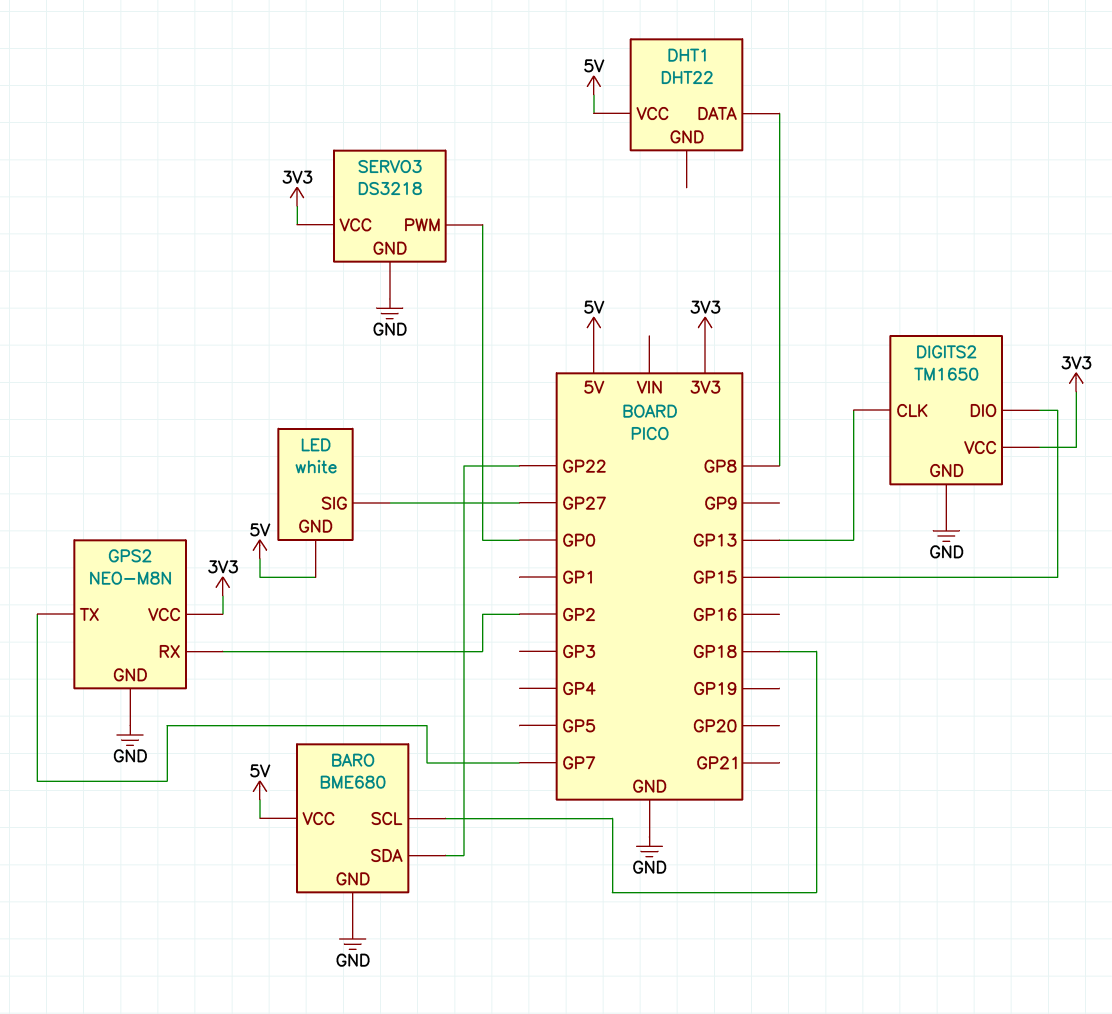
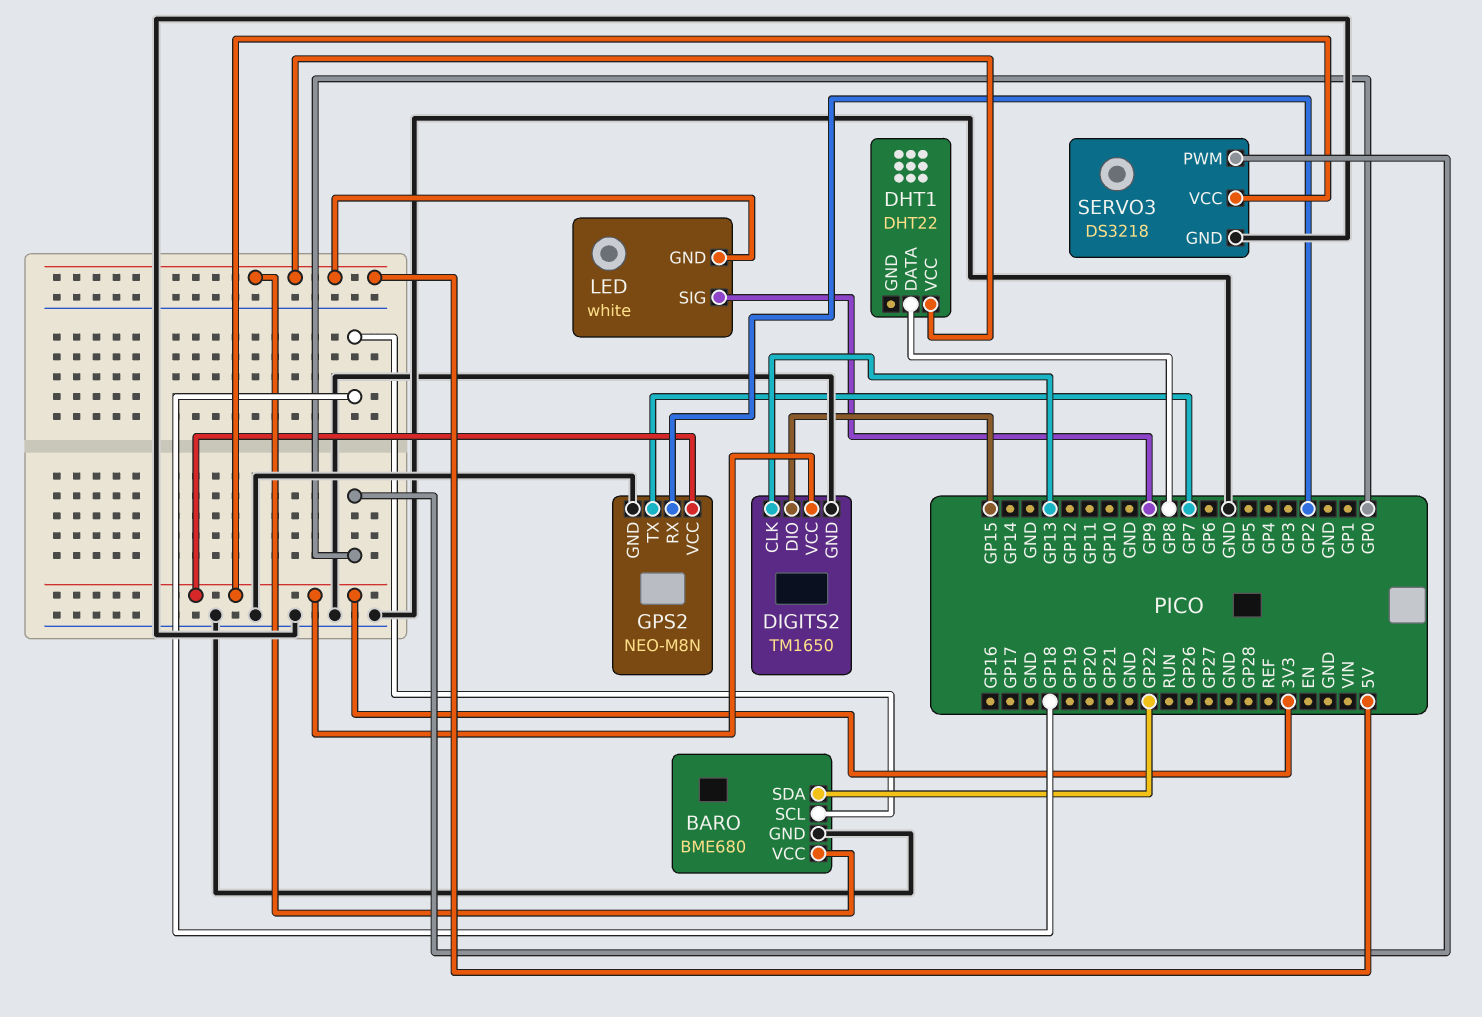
LED pin SIG: GP27 -> GP9

